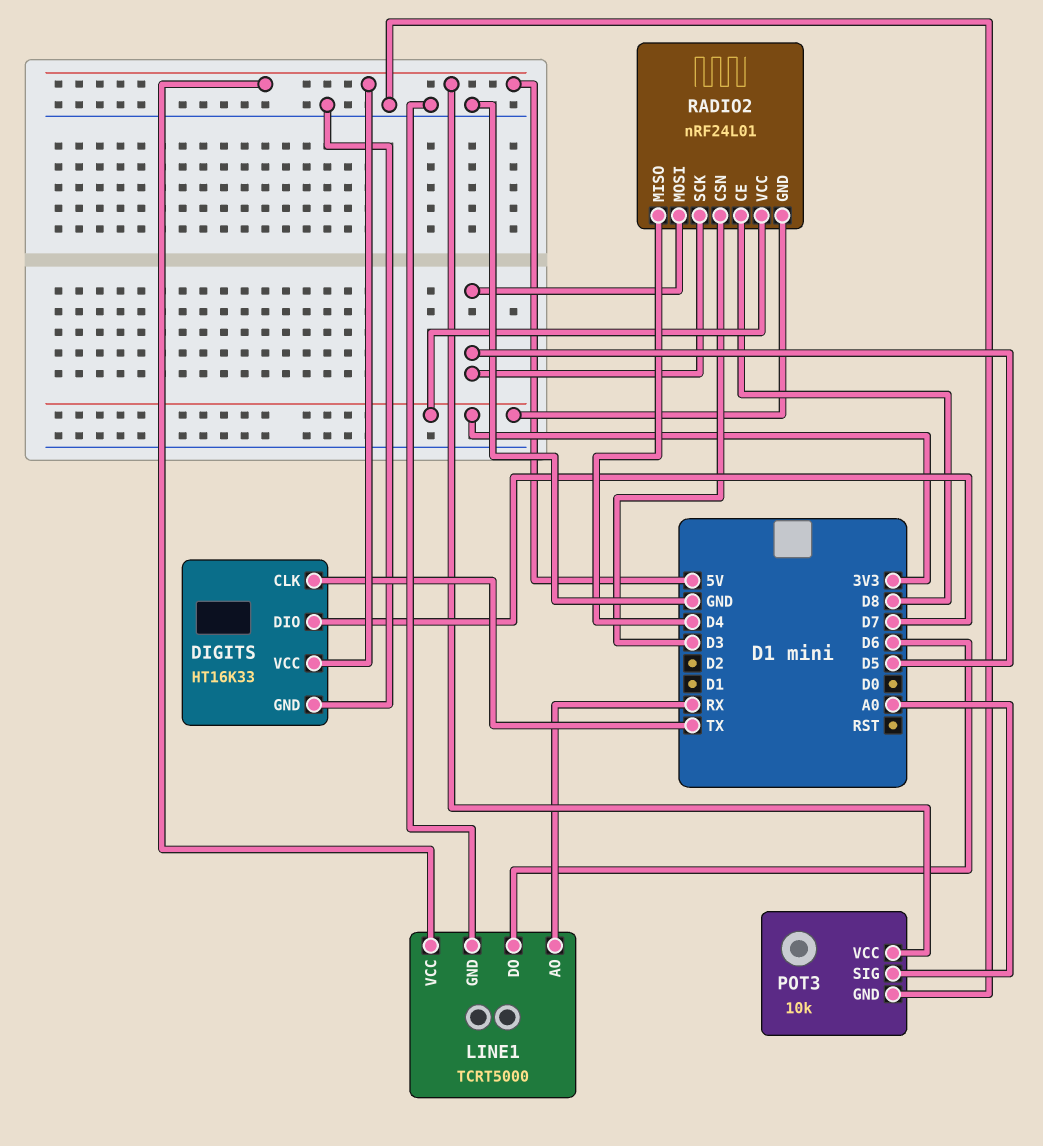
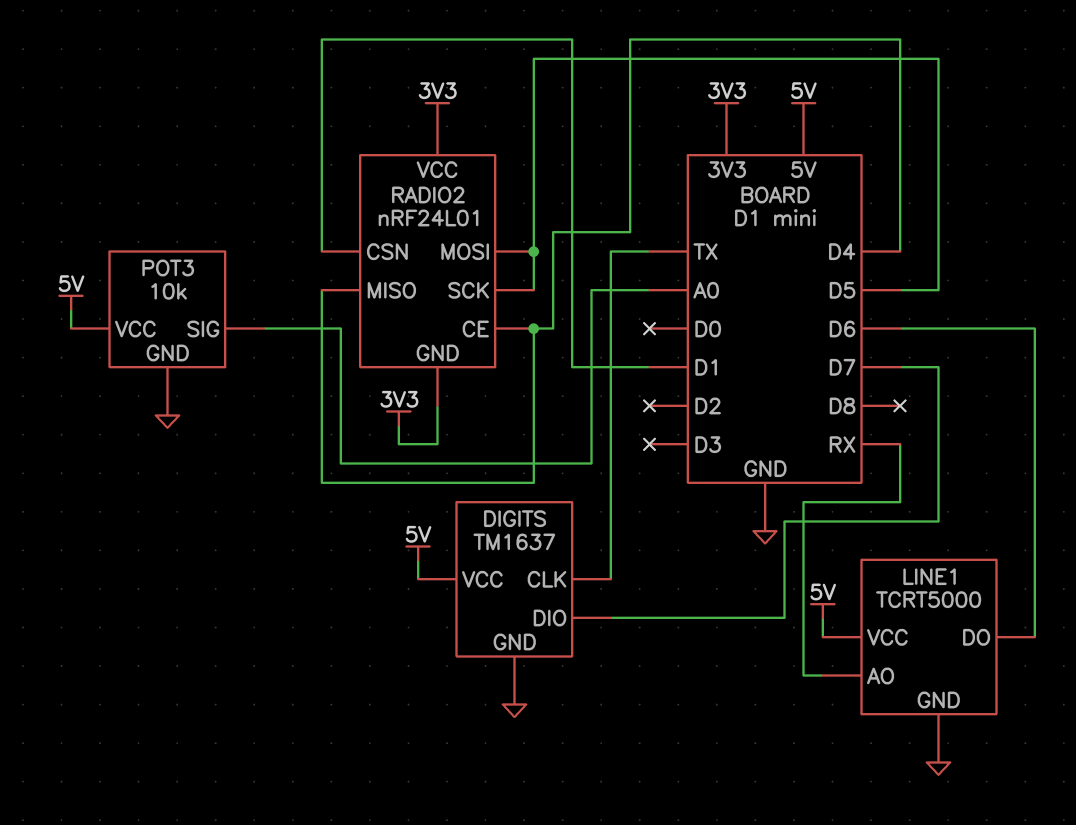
DIGITS: HT16K33 -> TM1637
RADIO2 pin CE: D8 -> D4
RADIO2 pin CSN: D3 -> D1

